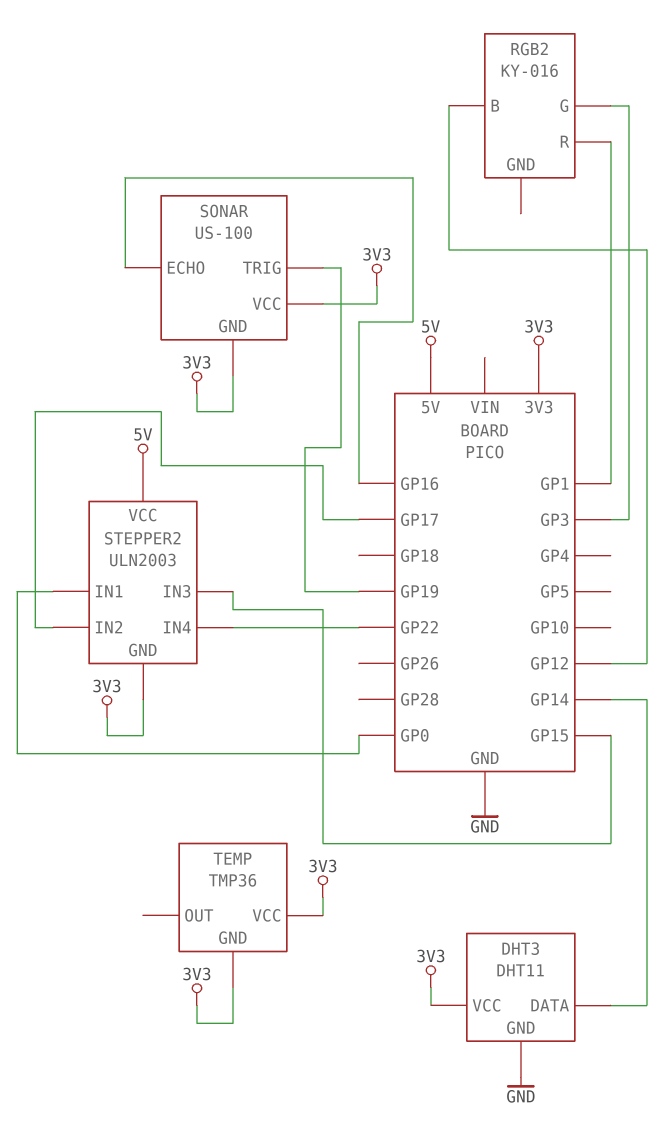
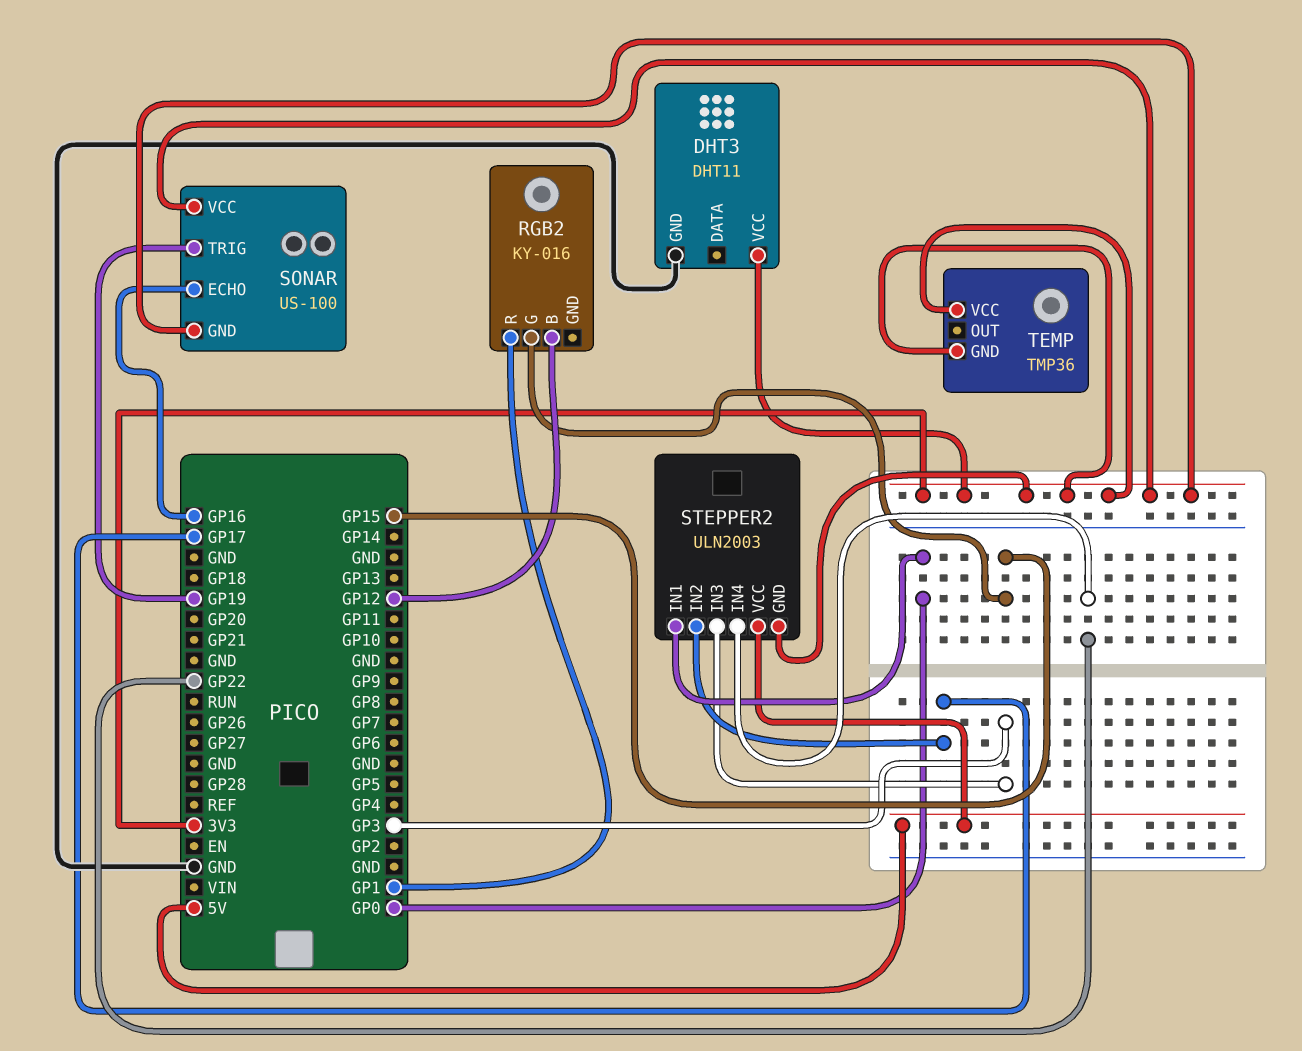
DHT3 pin DATA: GP14 -> none
RGB2 pin G: GP3 -> GP15
STEPPER2 pin IN3: GP15 -> GP3

